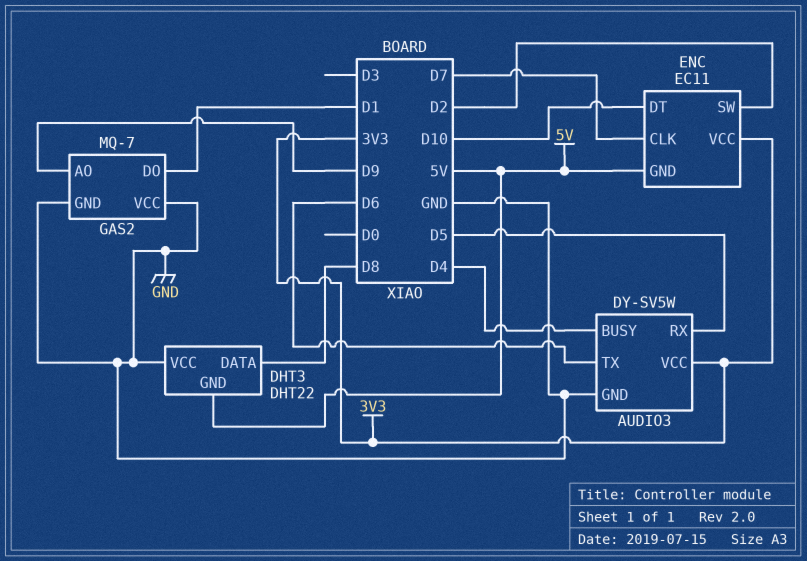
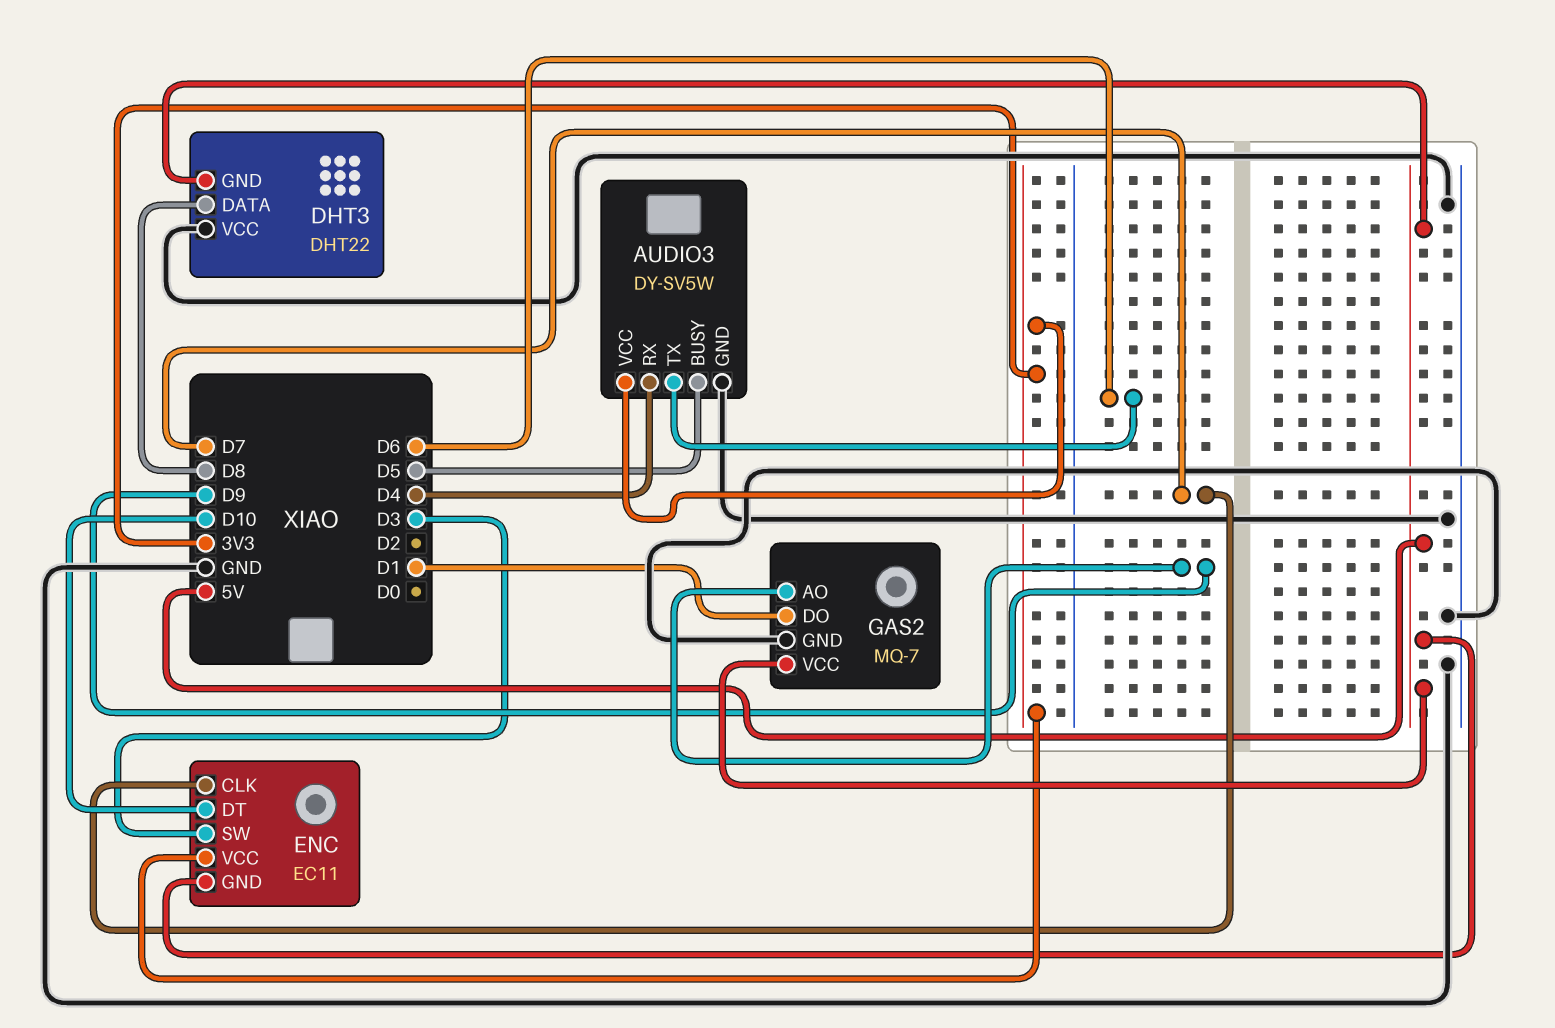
AUDIO3 pin BUSY: D4 -> D5
AUDIO3 pin RX: D5 -> D4
ENC pin SW: D2 -> D3
GAS2 pin VCC: GND -> 5V

